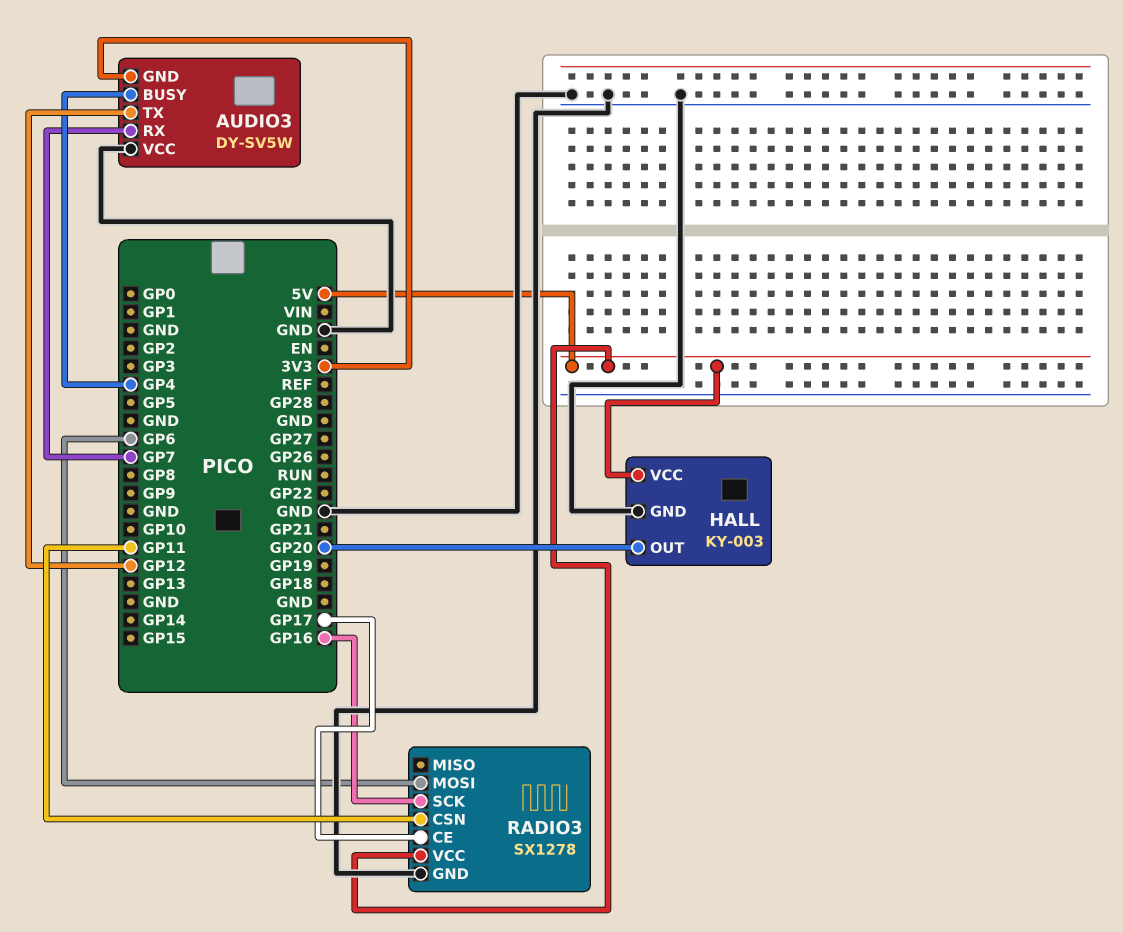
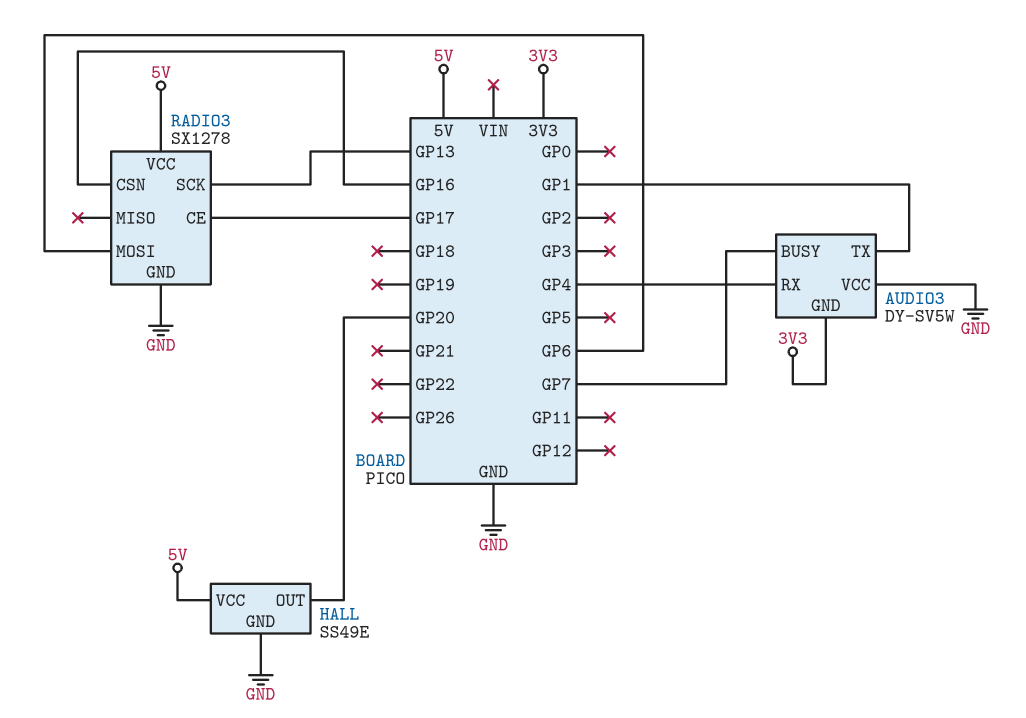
AUDIO3 pin BUSY: GP4 -> GP7
AUDIO3 pin RX: GP7 -> GP4
AUDIO3 pin TX: GP12 -> GP1
HALL: KY-003 -> SS49E
RADIO3 pin CSN: GP11 -> GP16
RADIO3 pin SCK: GP16 -> GP13

